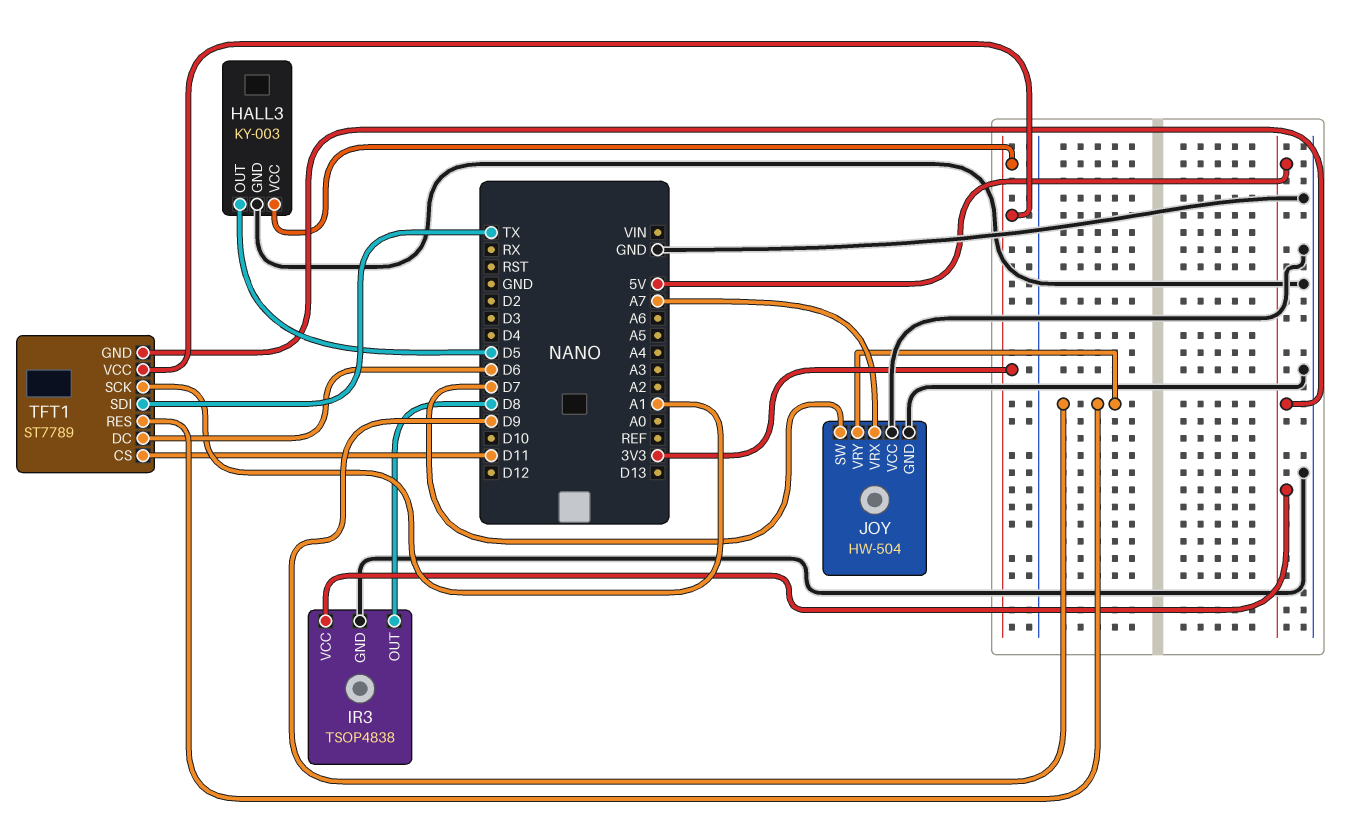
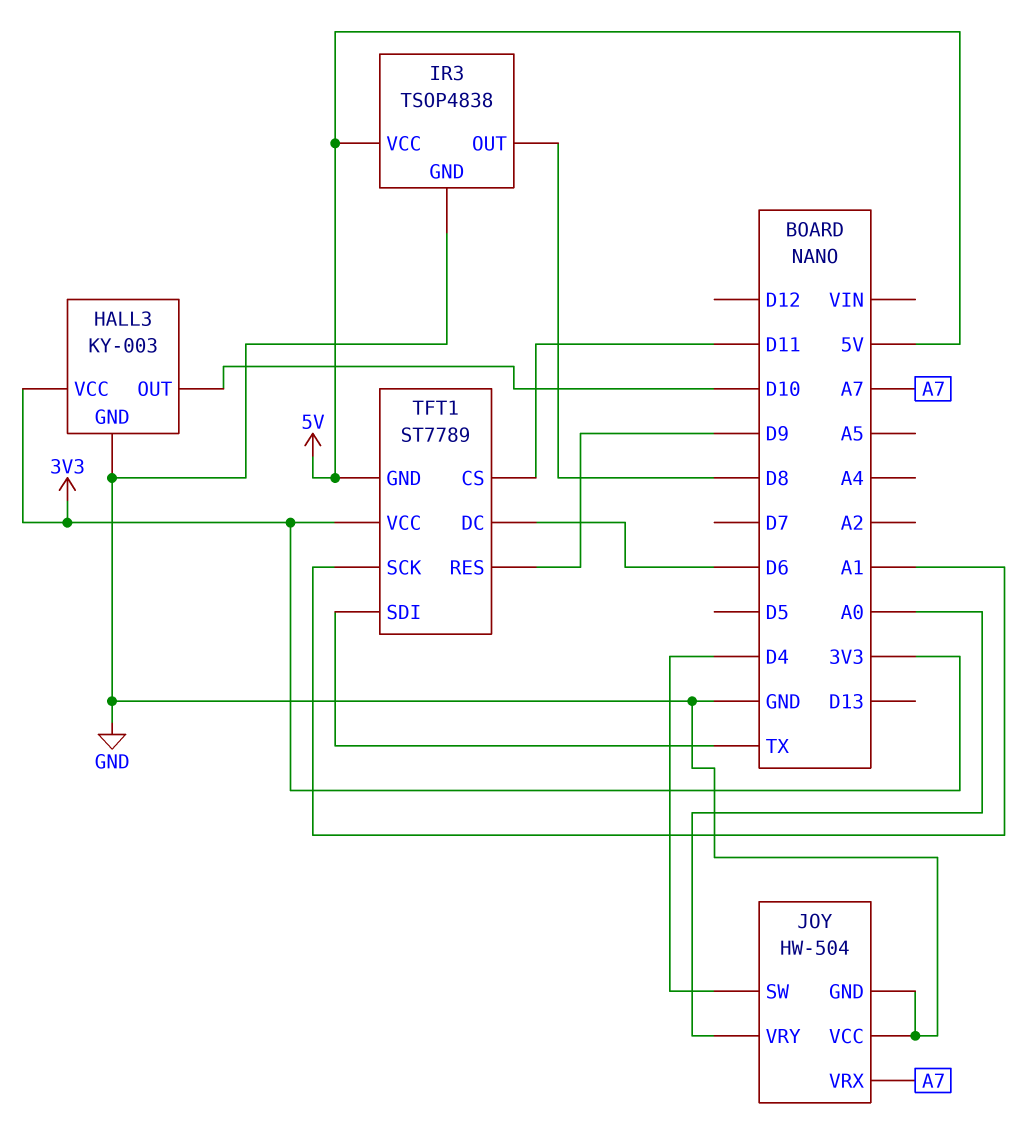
HALL3 pin OUT: D5 -> D10
JOY pin SW: D7 -> D4
JOY pin VRY: D9 -> A0

